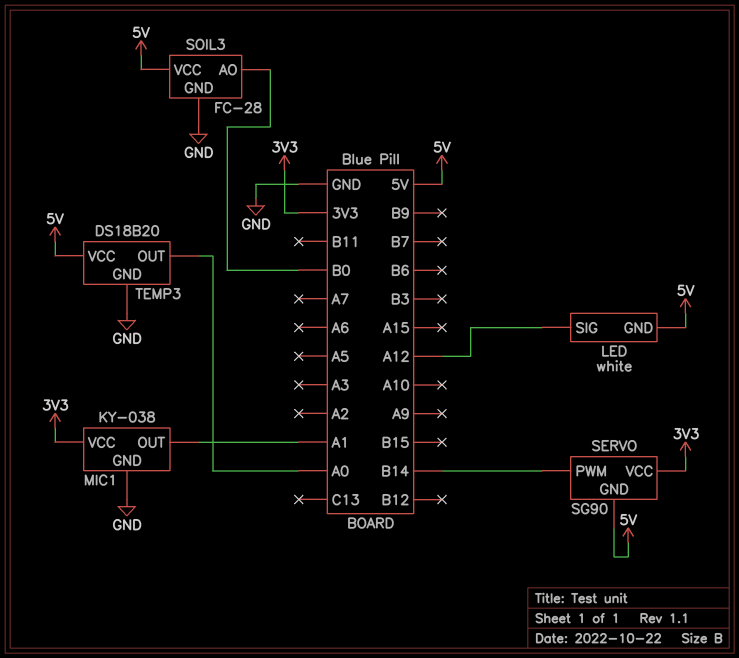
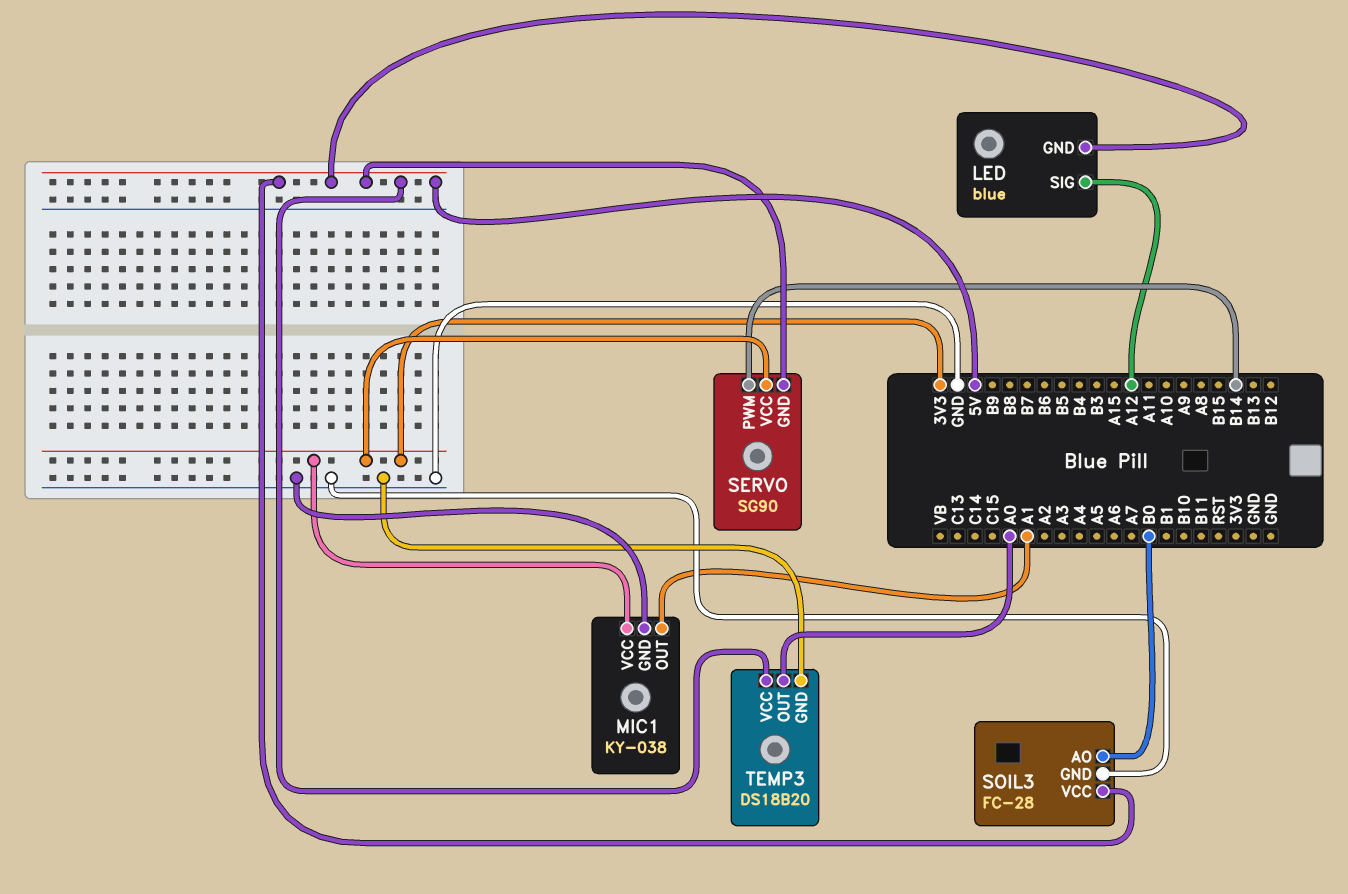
LED: white -> blue

